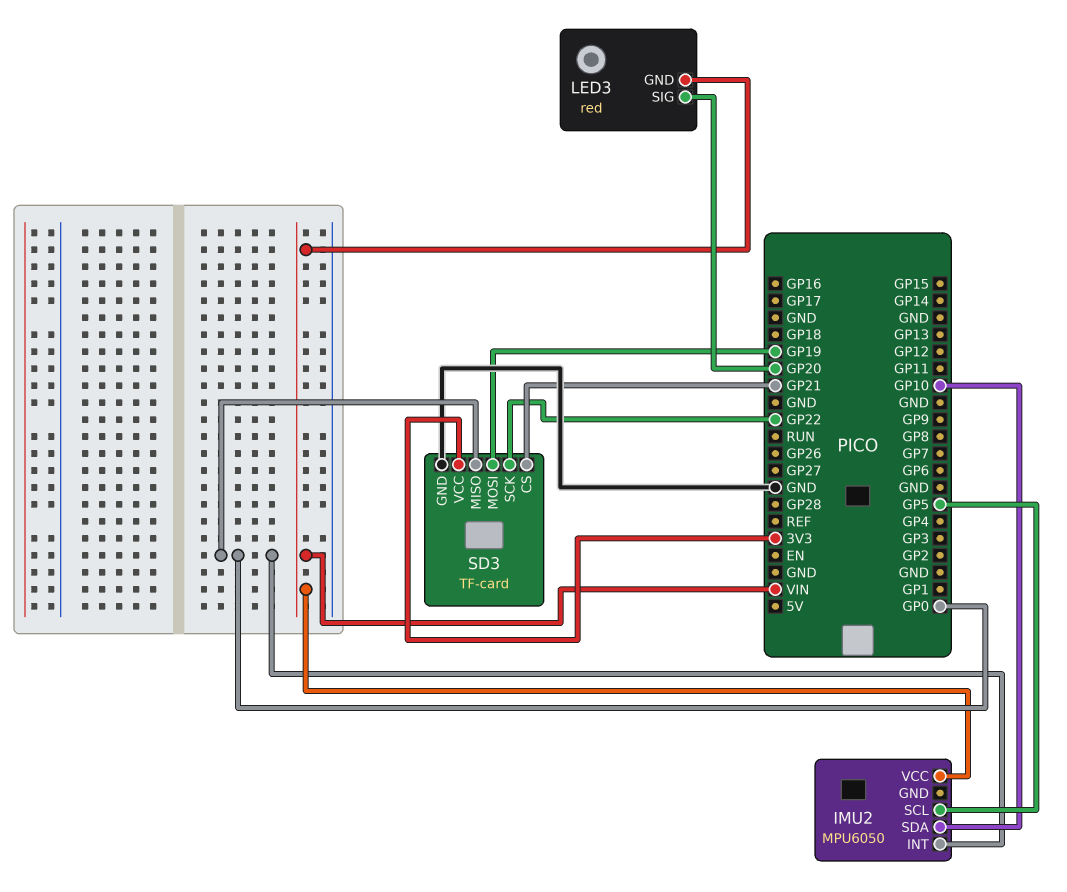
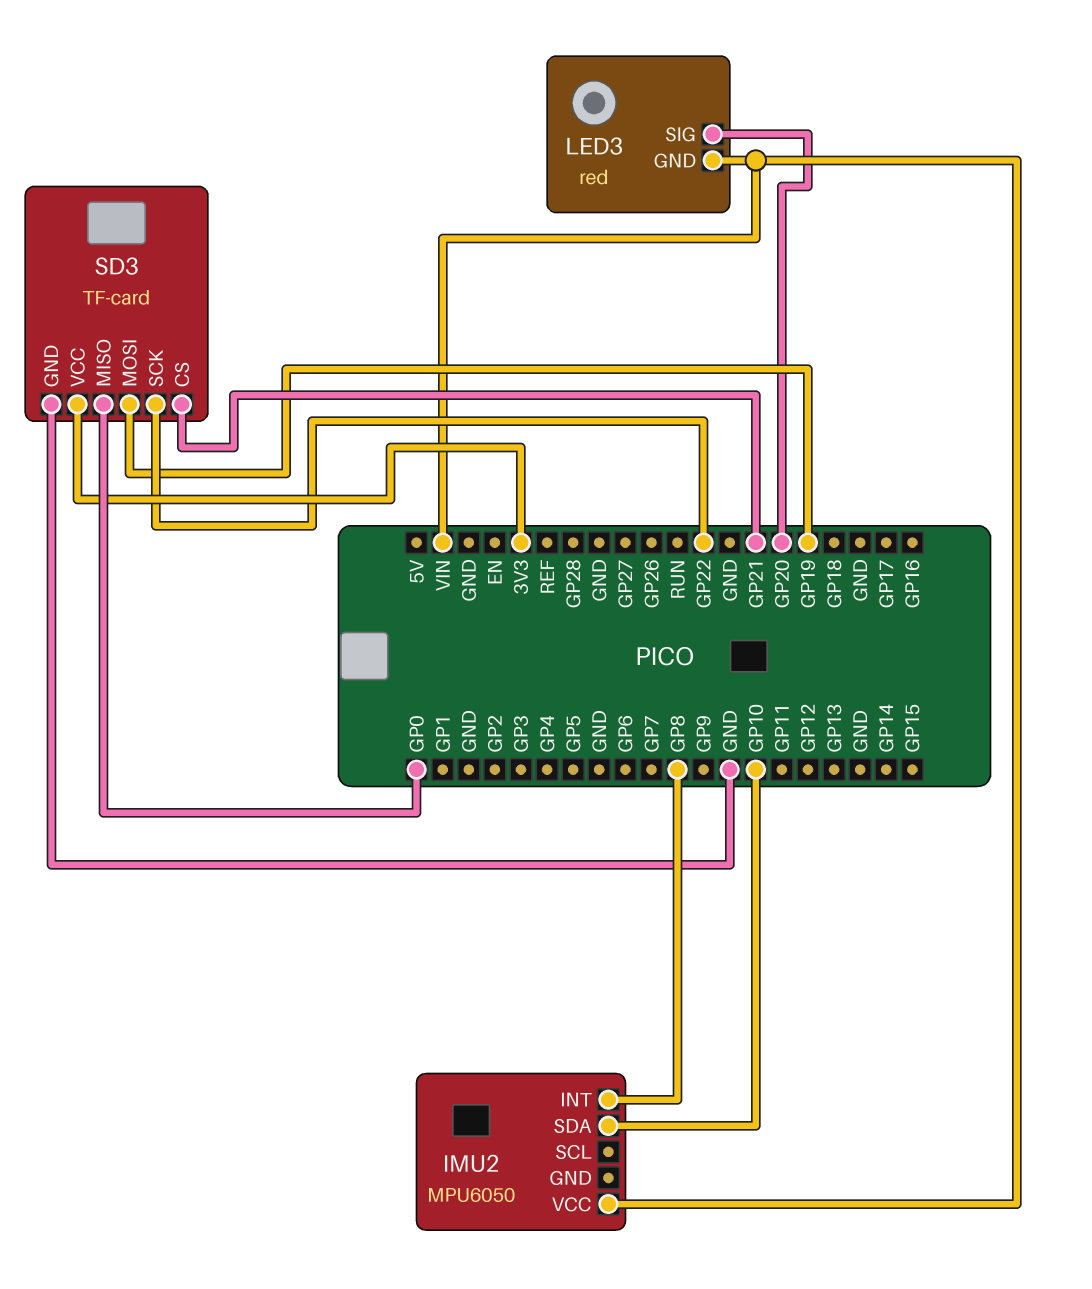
IMU2 pin INT: GP0 -> GP8
IMU2 pin SCL: GP5 -> none

